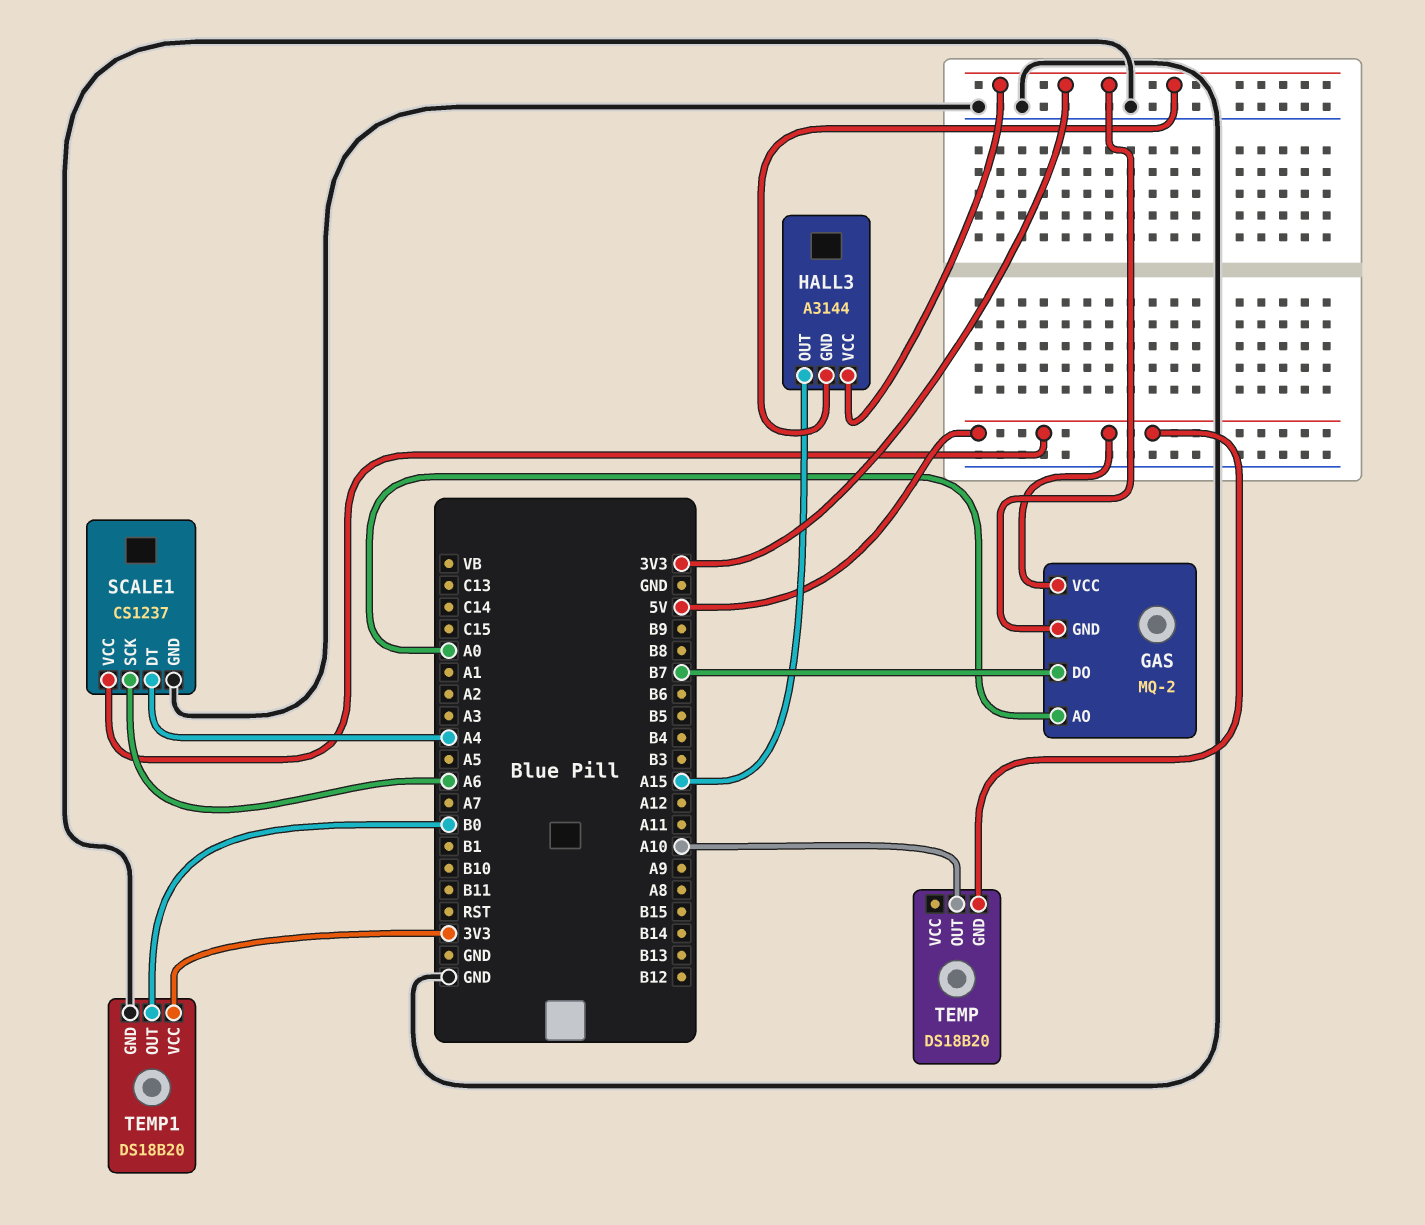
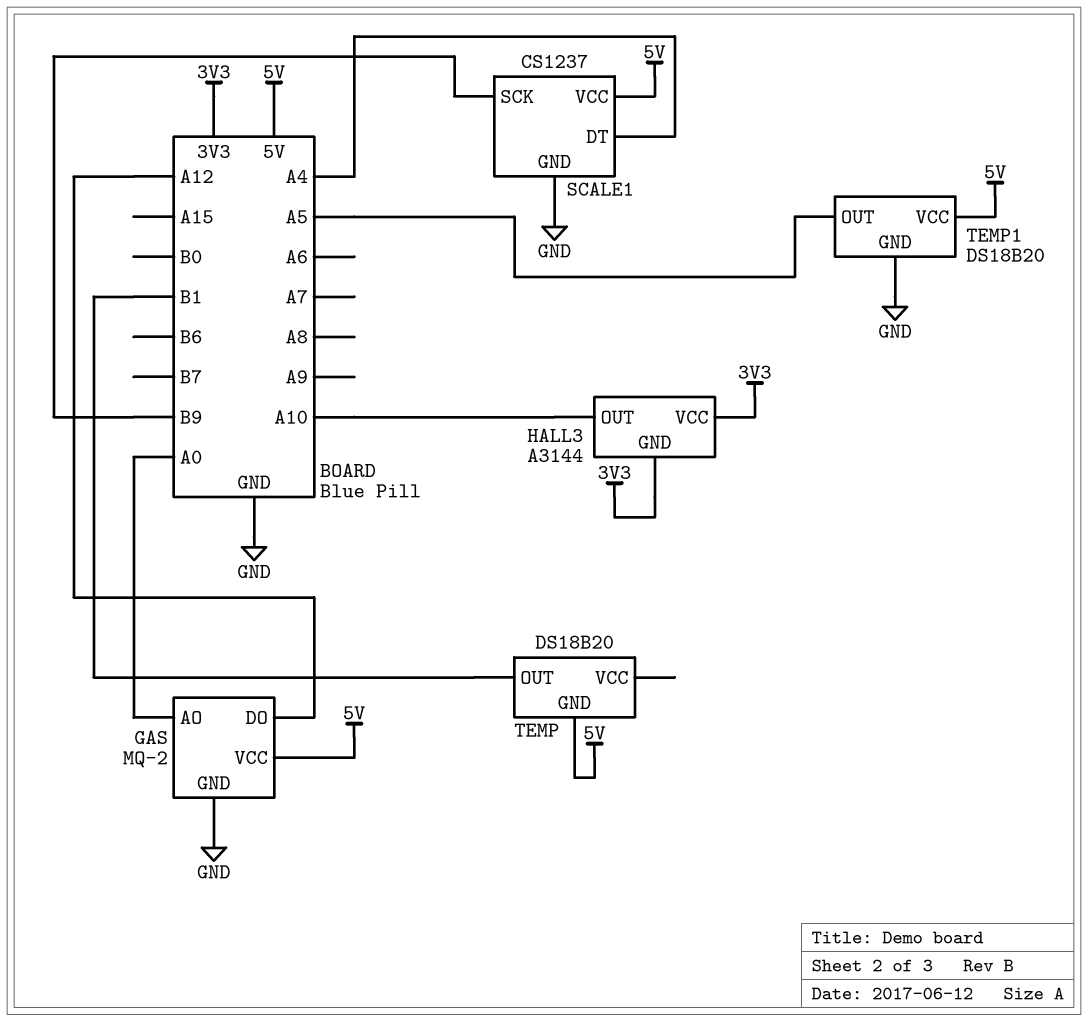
GAS pin DO: B7 -> A12
GAS pin GND: 3V3 -> GND
HALL3 pin OUT: A15 -> A10
SCALE1 pin SCK: A6 -> B9
TEMP pin OUT: A10 -> B1
TEMP1 pin OUT: B0 -> A5
TEMP1 pin VCC: 3V3 -> 5V

